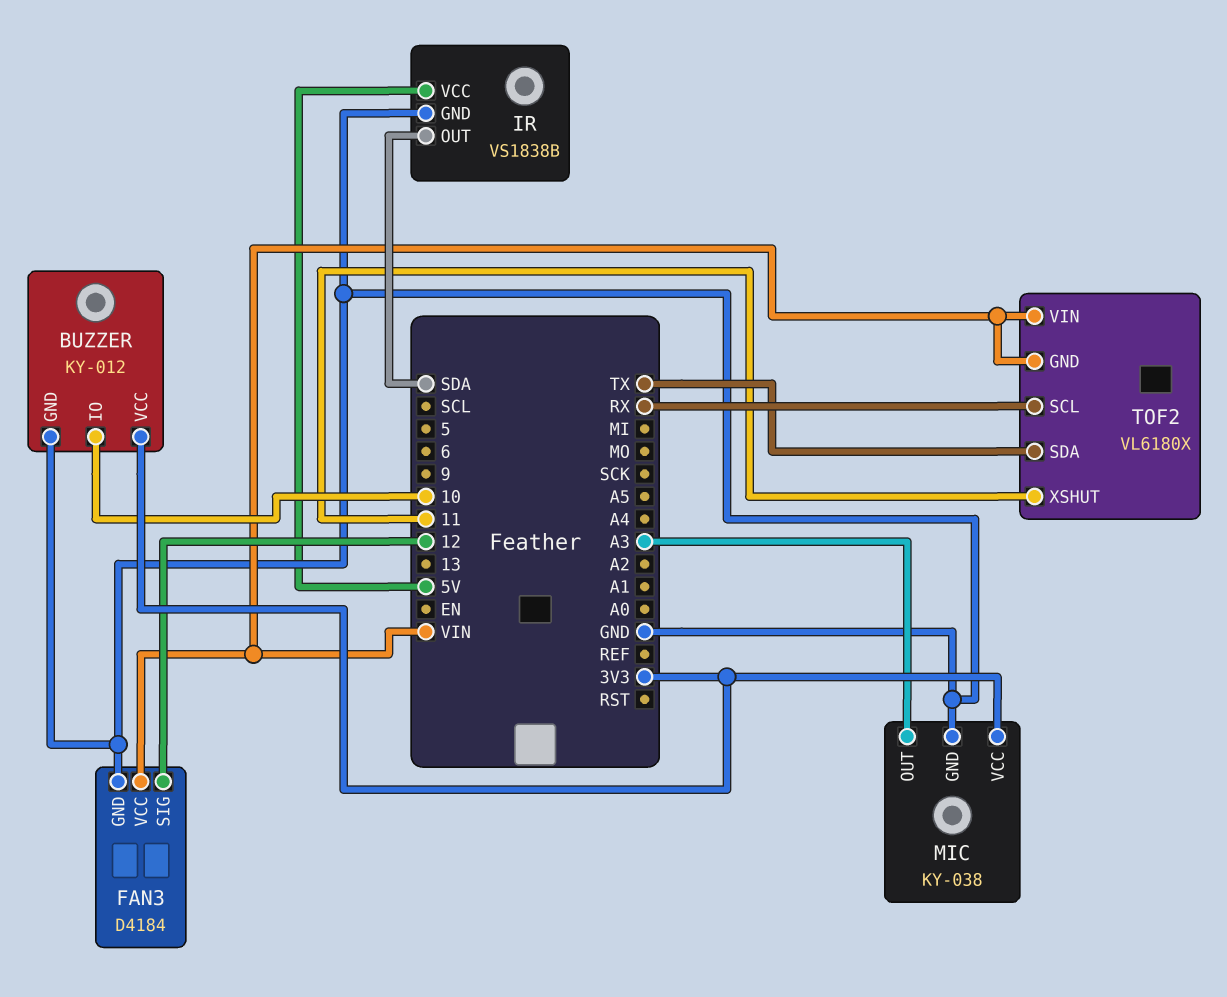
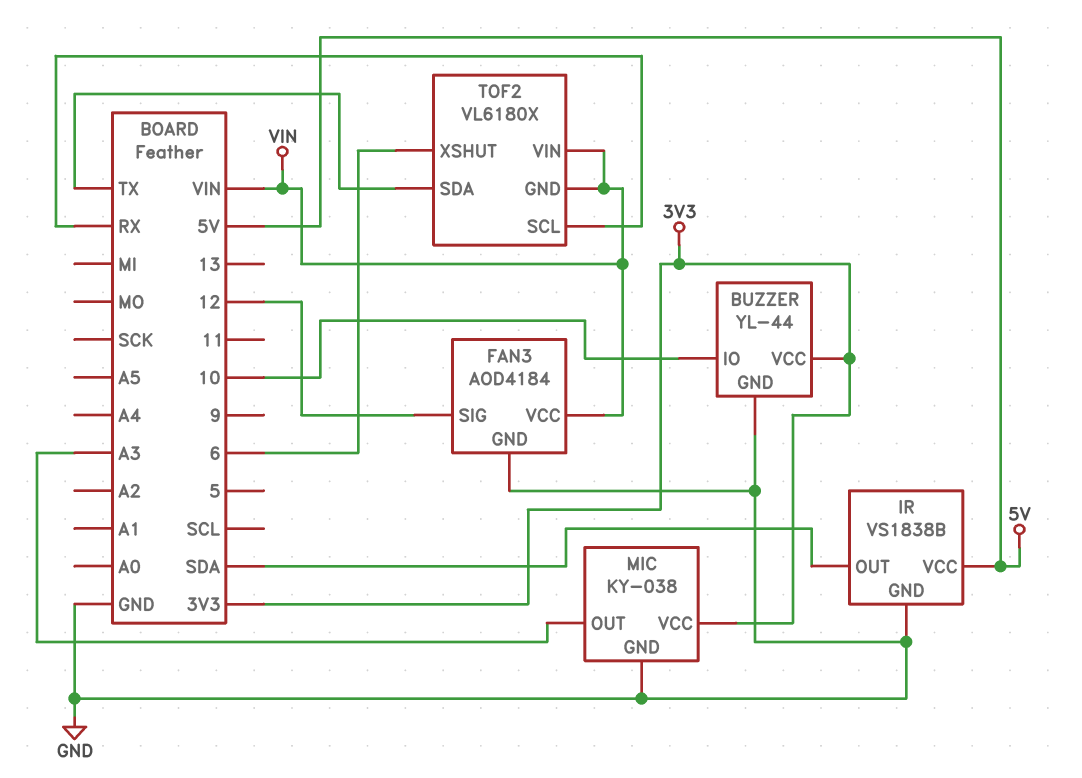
BUZZER: KY-012 -> YL-44
FAN3: D4184 -> AOD4184
TOF2 pin XSHUT: 11 -> 6

